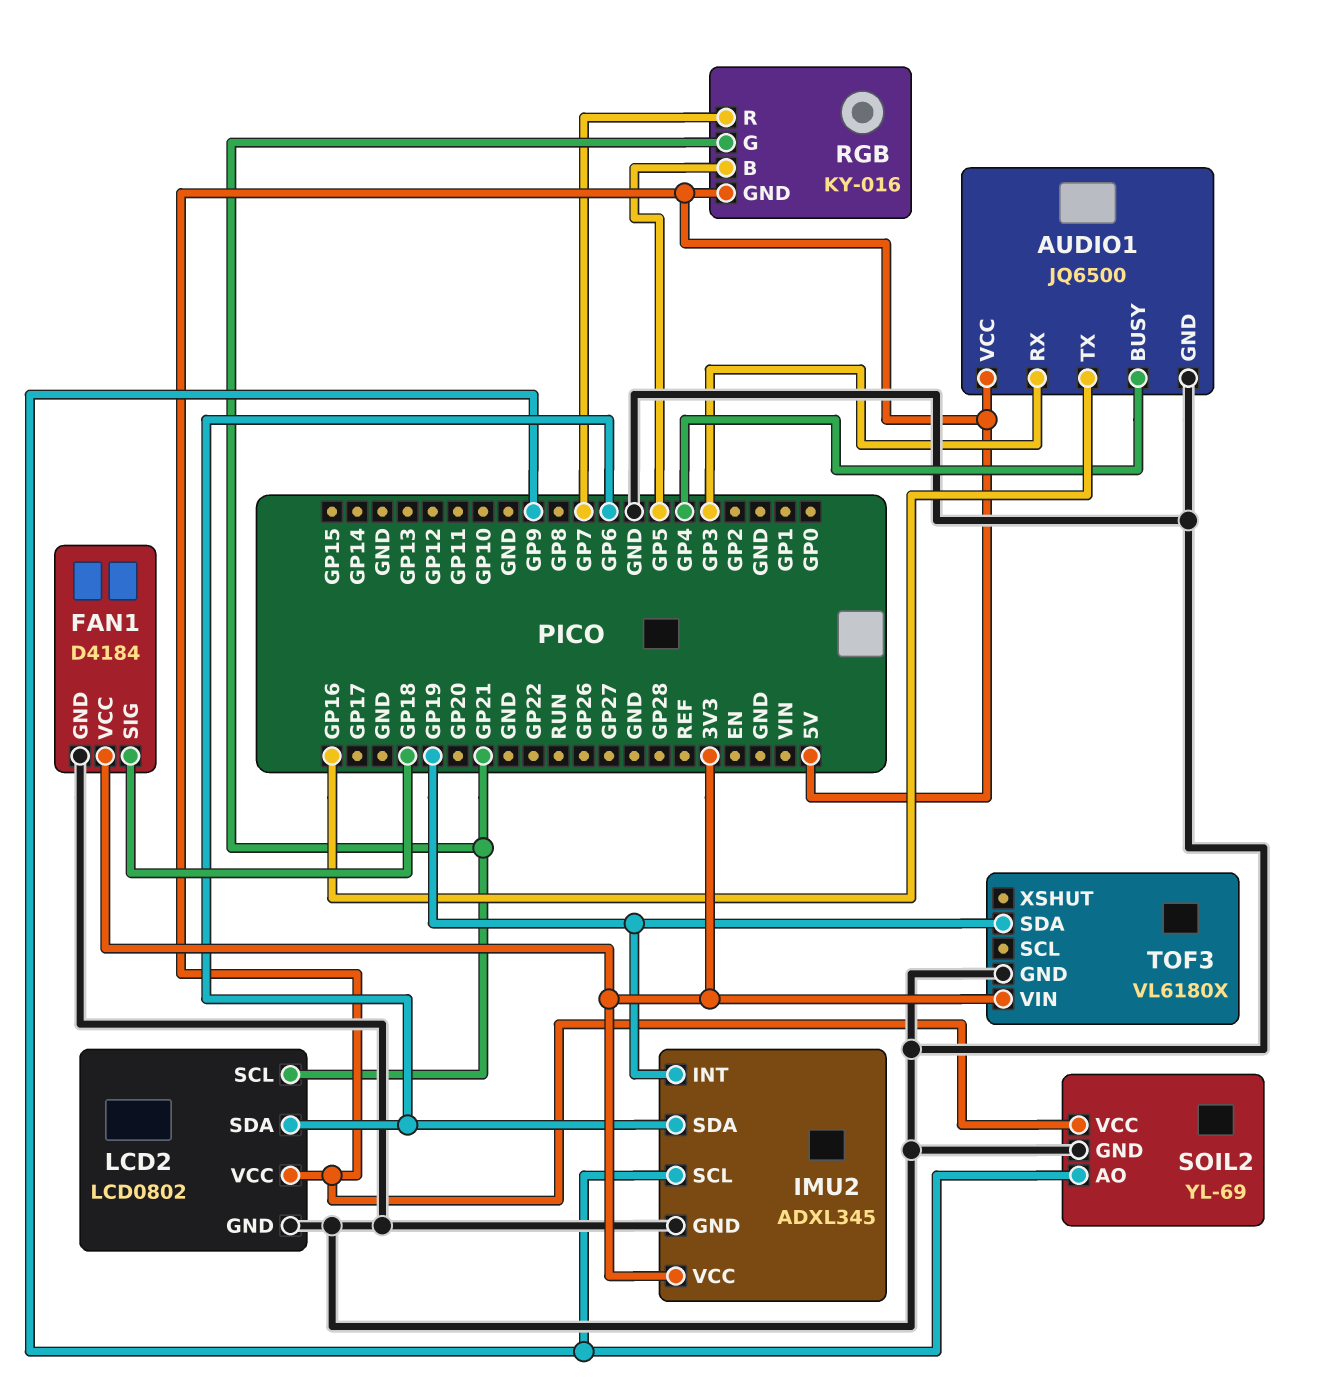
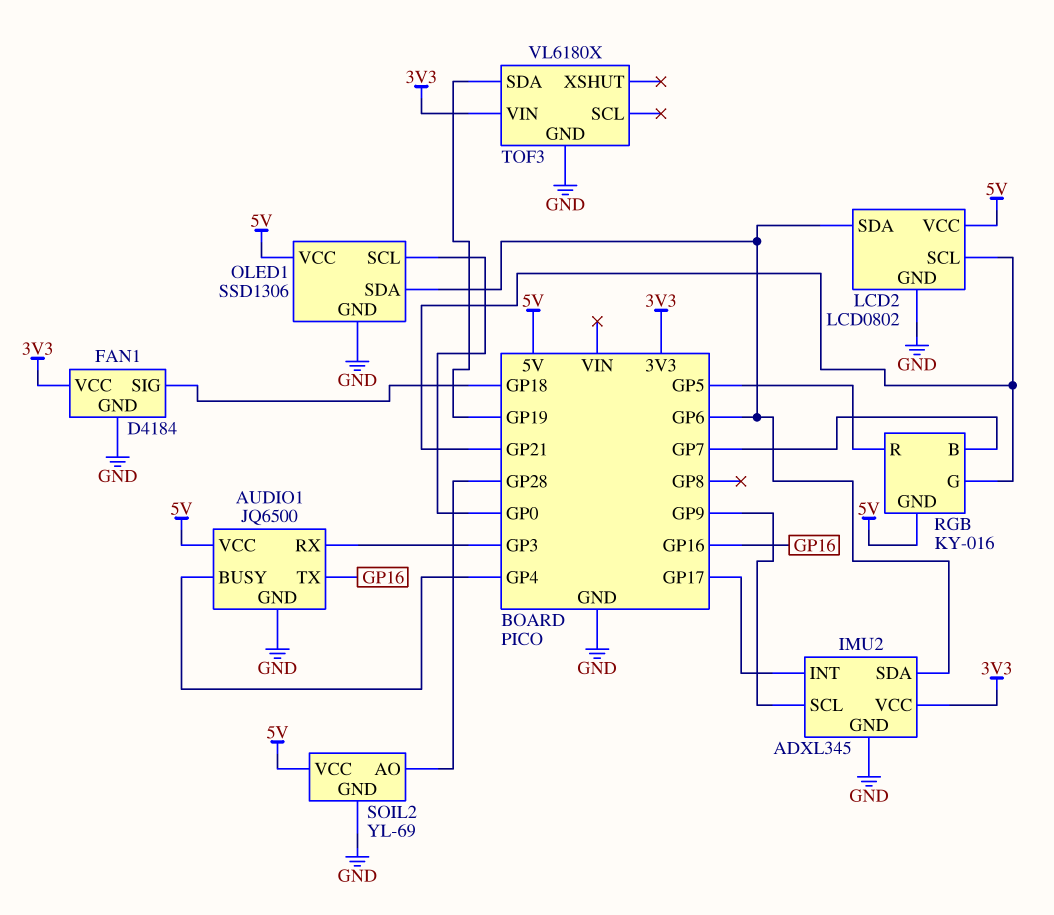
IMU2 pin INT: GP19 -> GP17
OLED1: none -> SSD1306
OLED1 pin GND: none -> GND
OLED1 pin SCL: none -> GP0
OLED1 pin SDA: none -> GP6
OLED1 pin VCC: none -> 5V
RGB pin B: GP5 -> GP7
RGB pin R: GP7 -> GP5
SOIL2 pin AO: GP9 -> GP28

